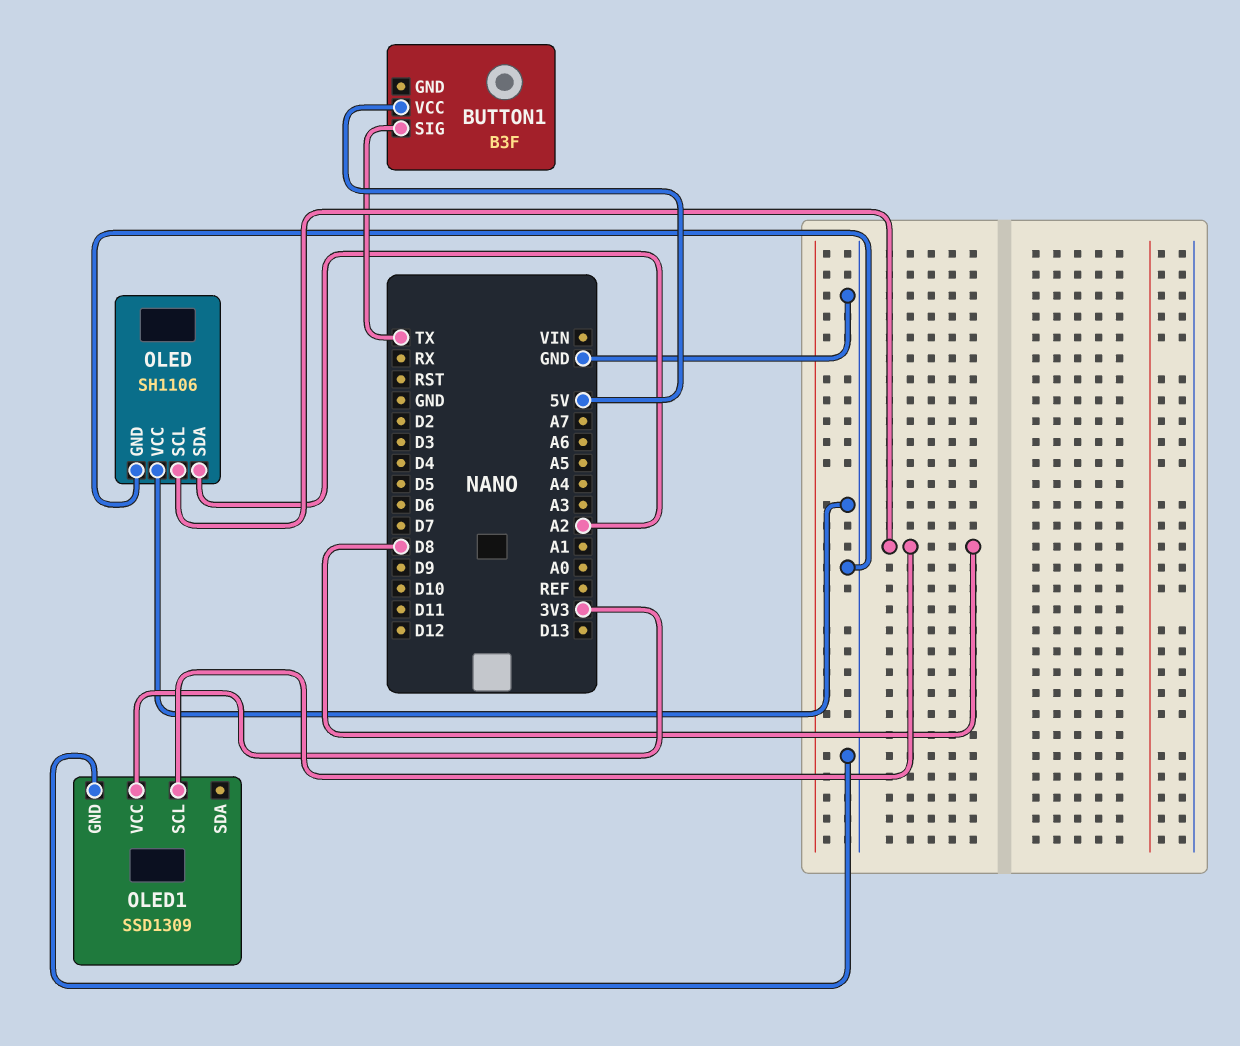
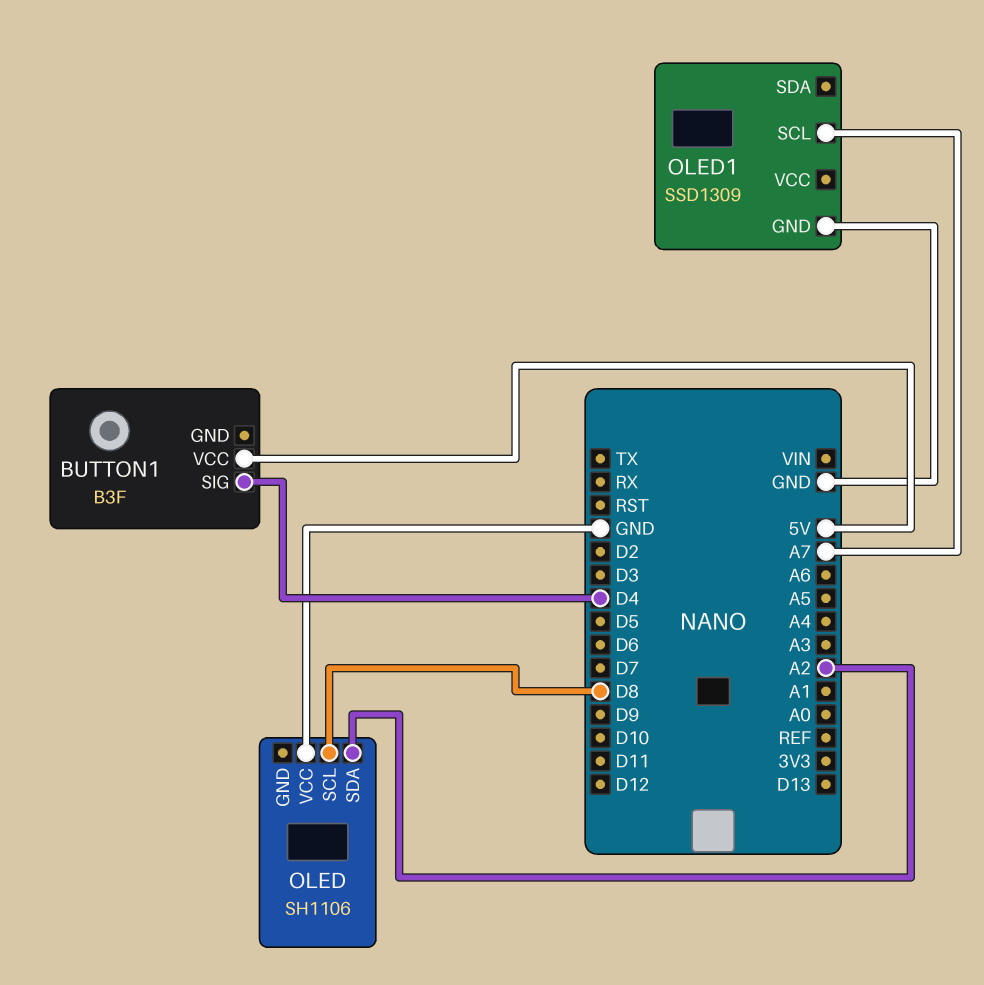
BUTTON1 pin SIG: TX -> D4
OLED pin GND: GND -> none
OLED1 pin SCL: D8 -> A7
OLED1 pin VCC: 3V3 -> none

